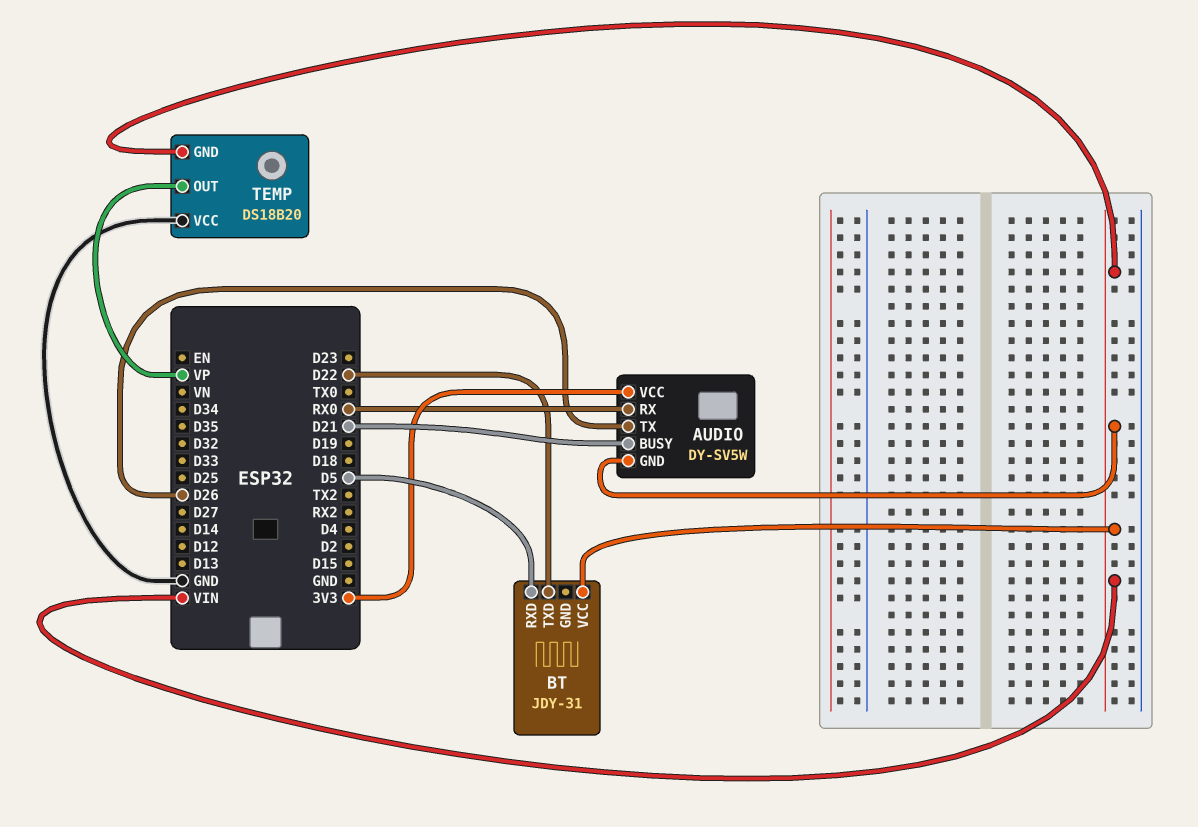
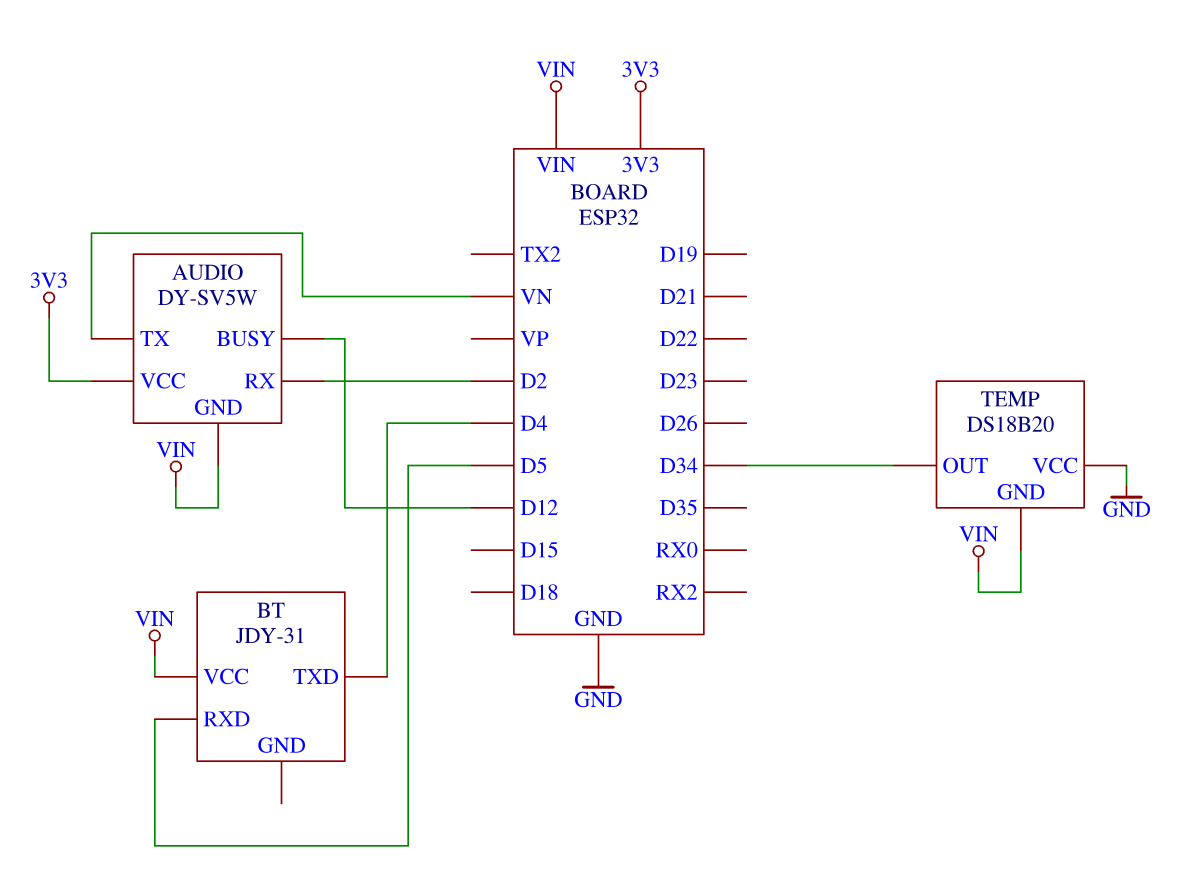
AUDIO pin BUSY: D21 -> D12
AUDIO pin RX: RX0 -> D2
AUDIO pin TX: D26 -> VN
BT pin TXD: D22 -> D4
TEMP pin OUT: VP -> D34

